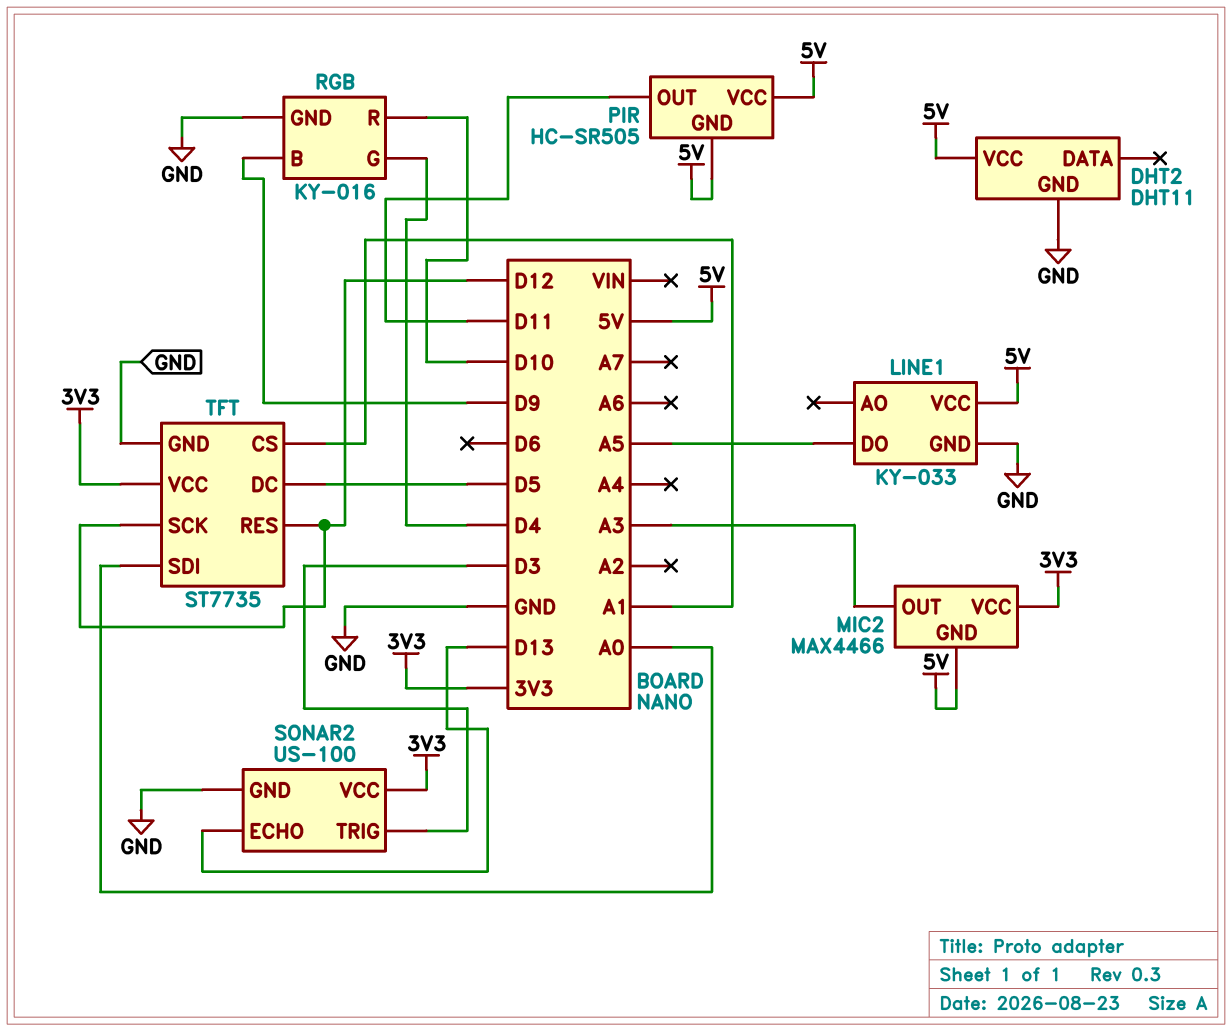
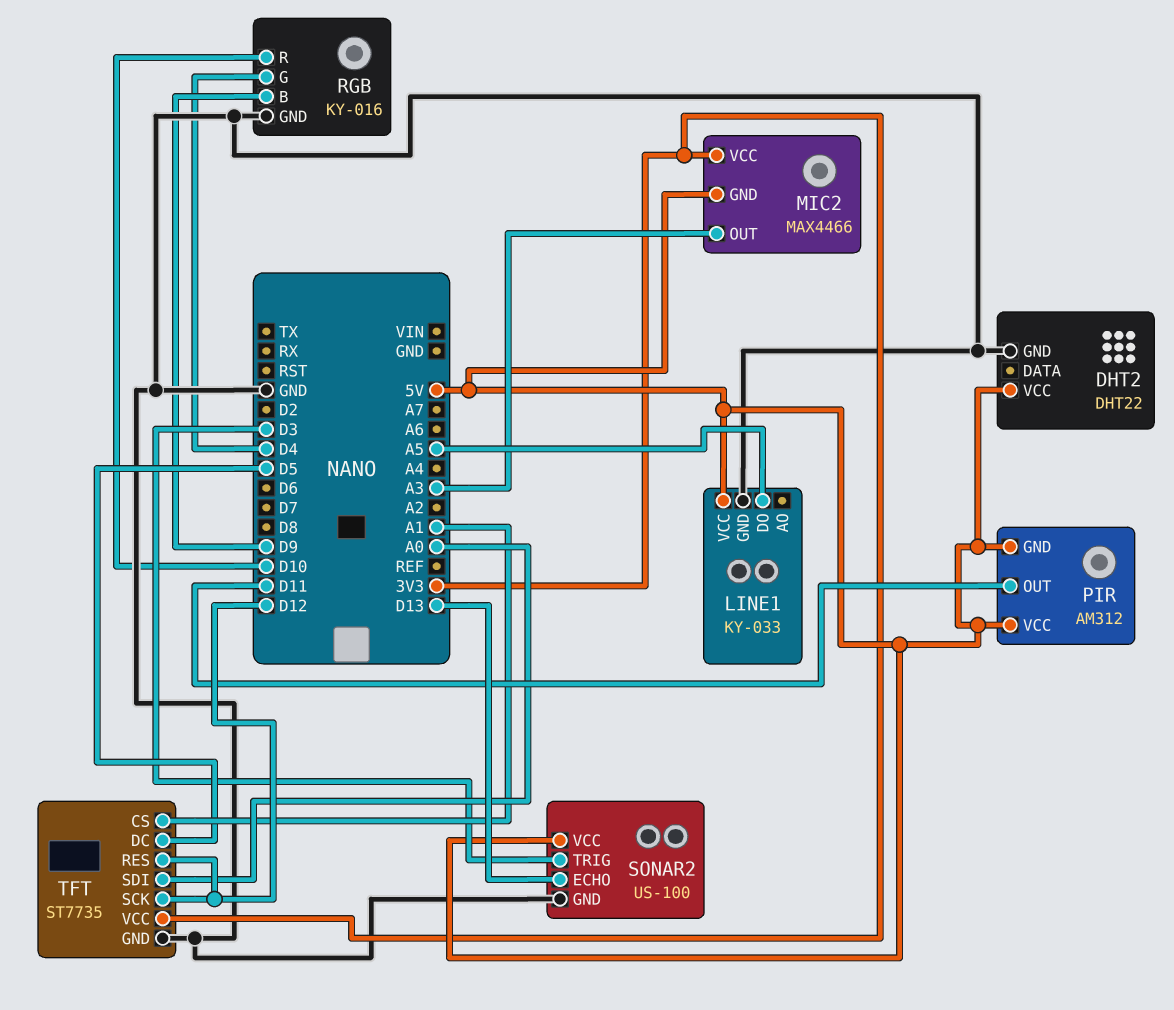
DHT2: DHT11 -> DHT22
PIR: HC-SR505 -> AM312
SONAR2 pin VCC: 3V3 -> 5V

